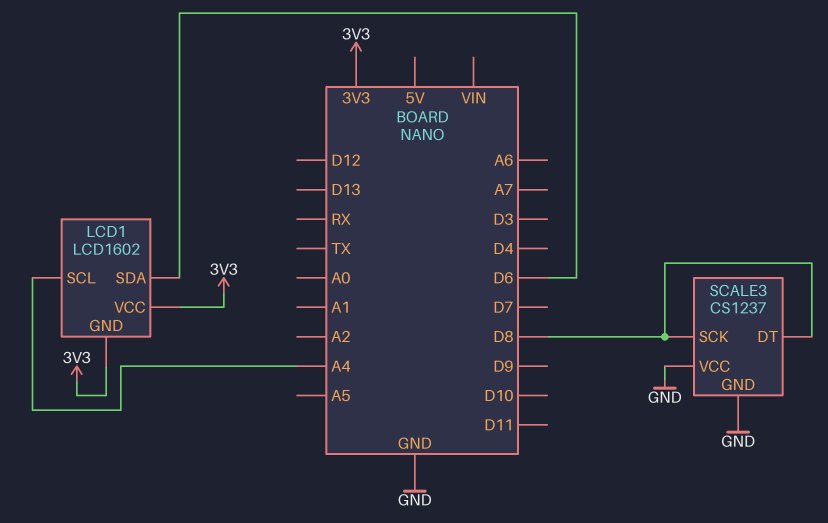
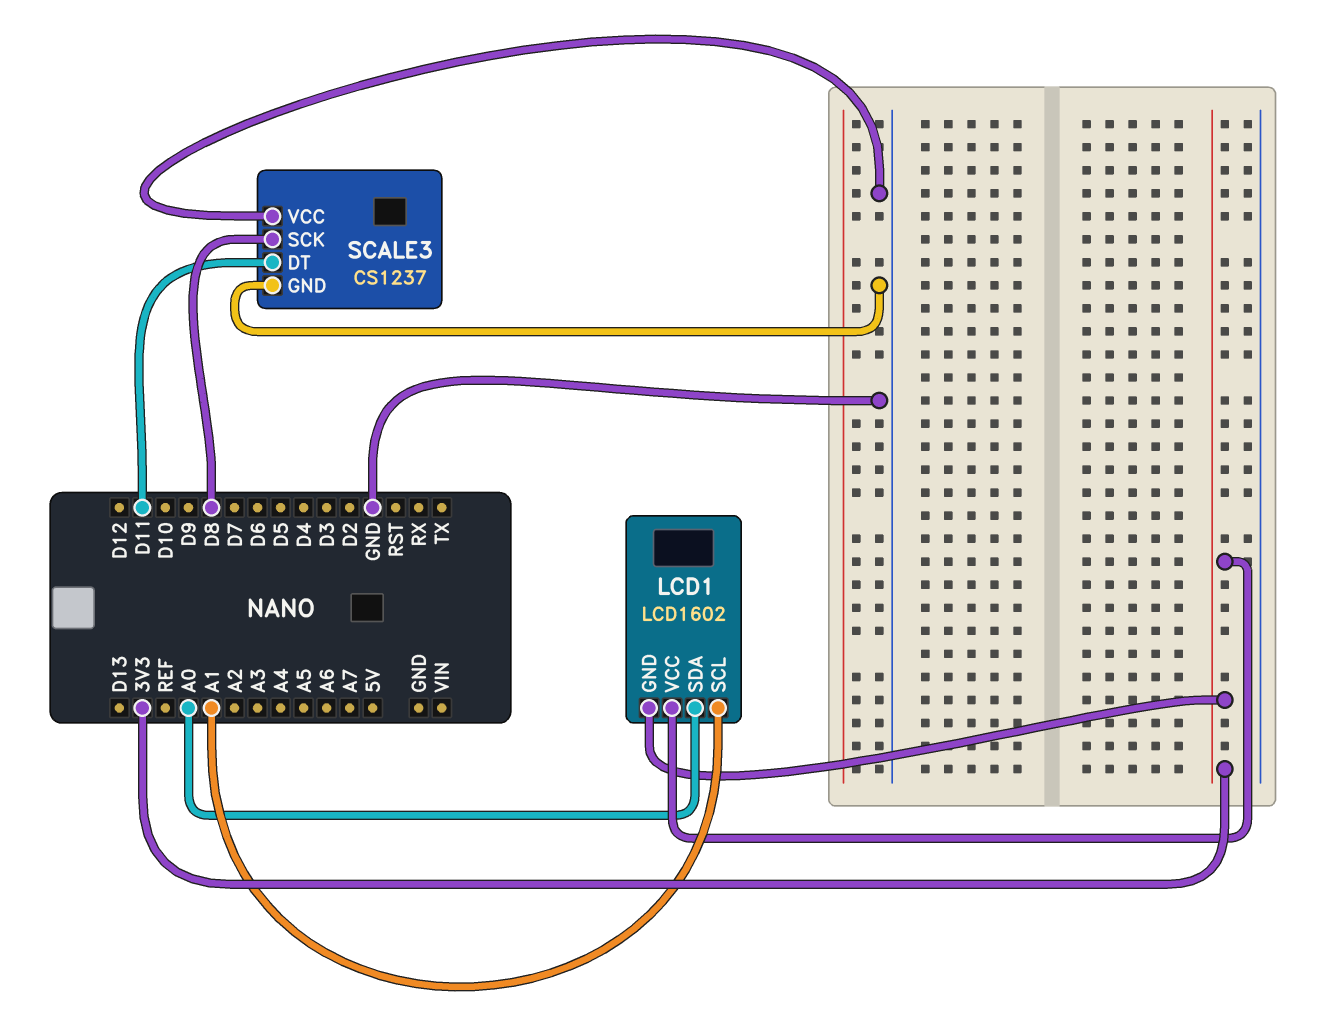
LCD1 pin SCL: A4 -> A1
LCD1 pin SDA: D6 -> A0
SCALE3 pin DT: D8 -> D11

